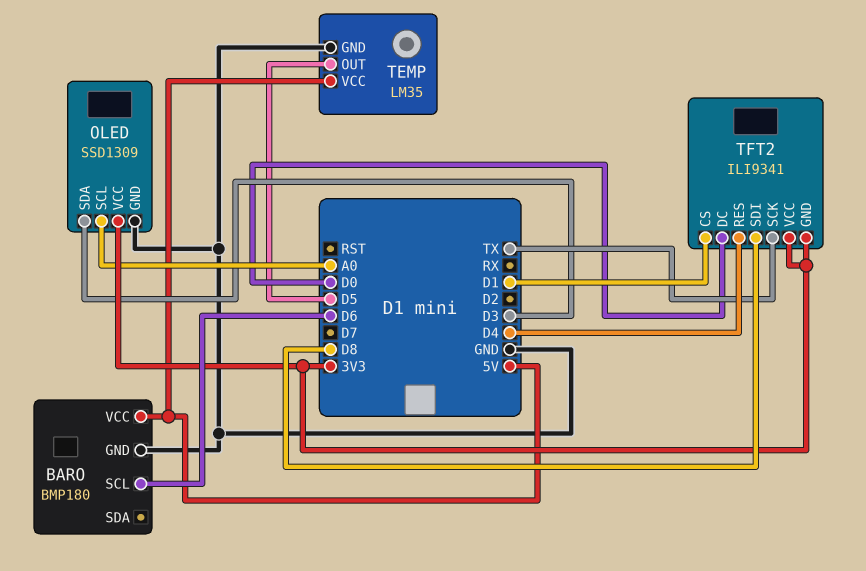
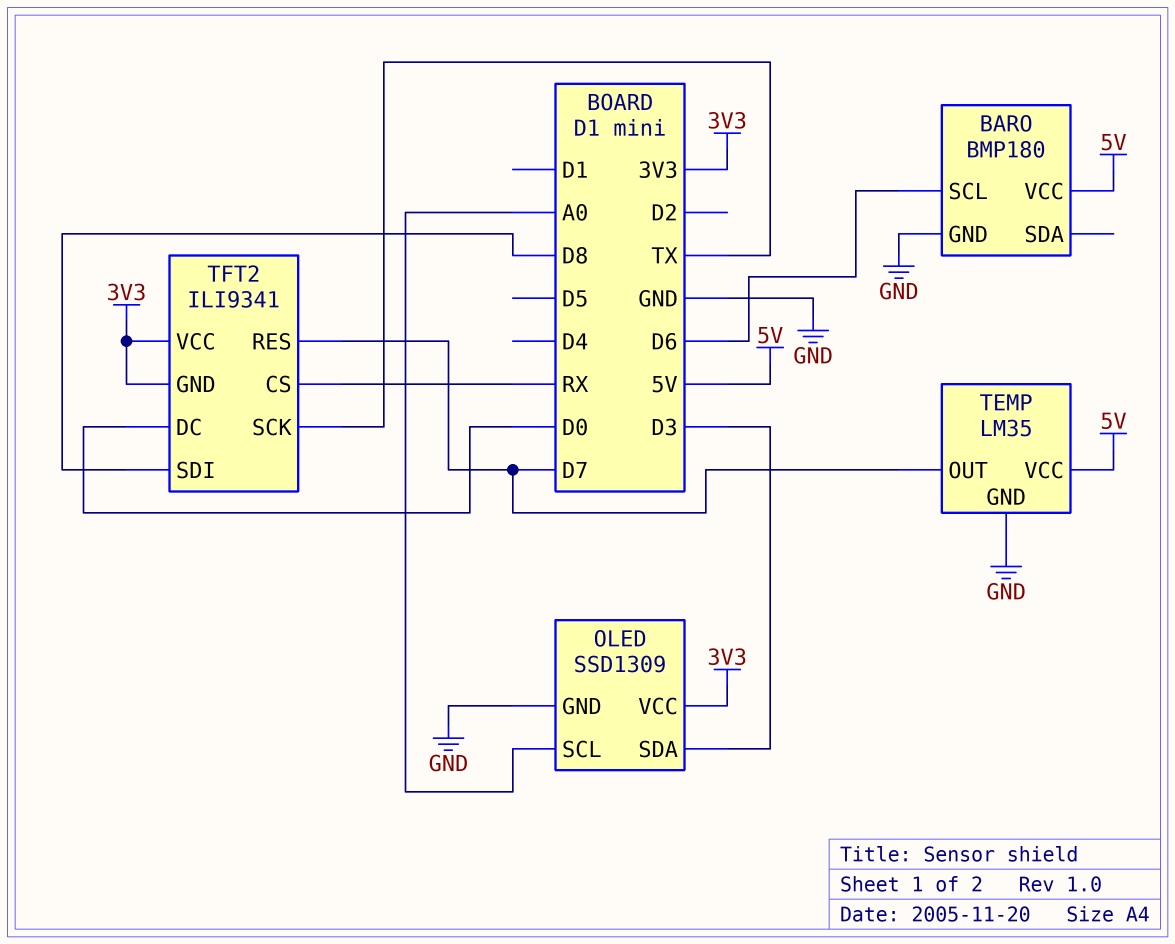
TEMP pin OUT: D5 -> D7
TFT2 pin CS: D1 -> RX
TFT2 pin RES: D4 -> D7

